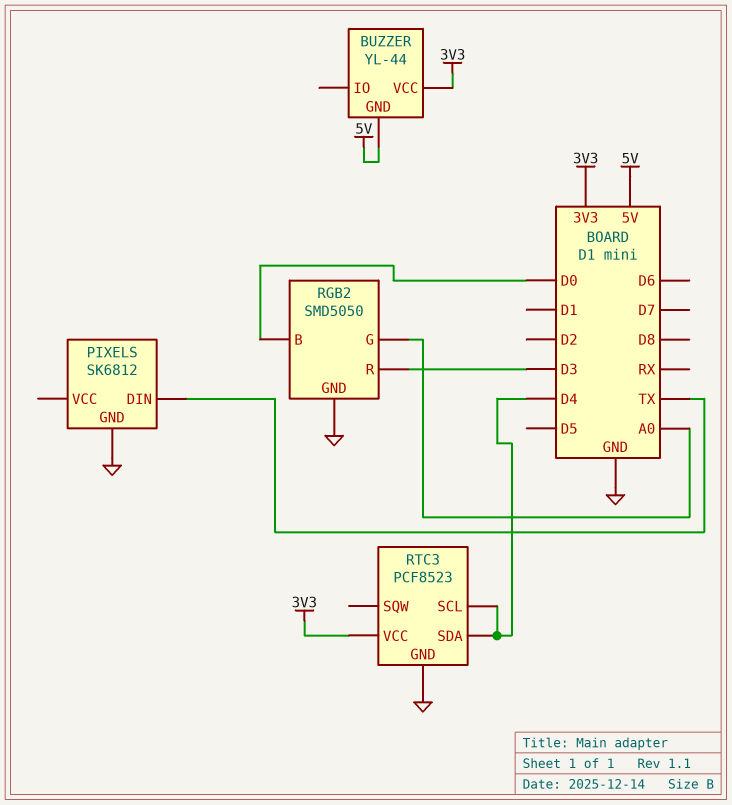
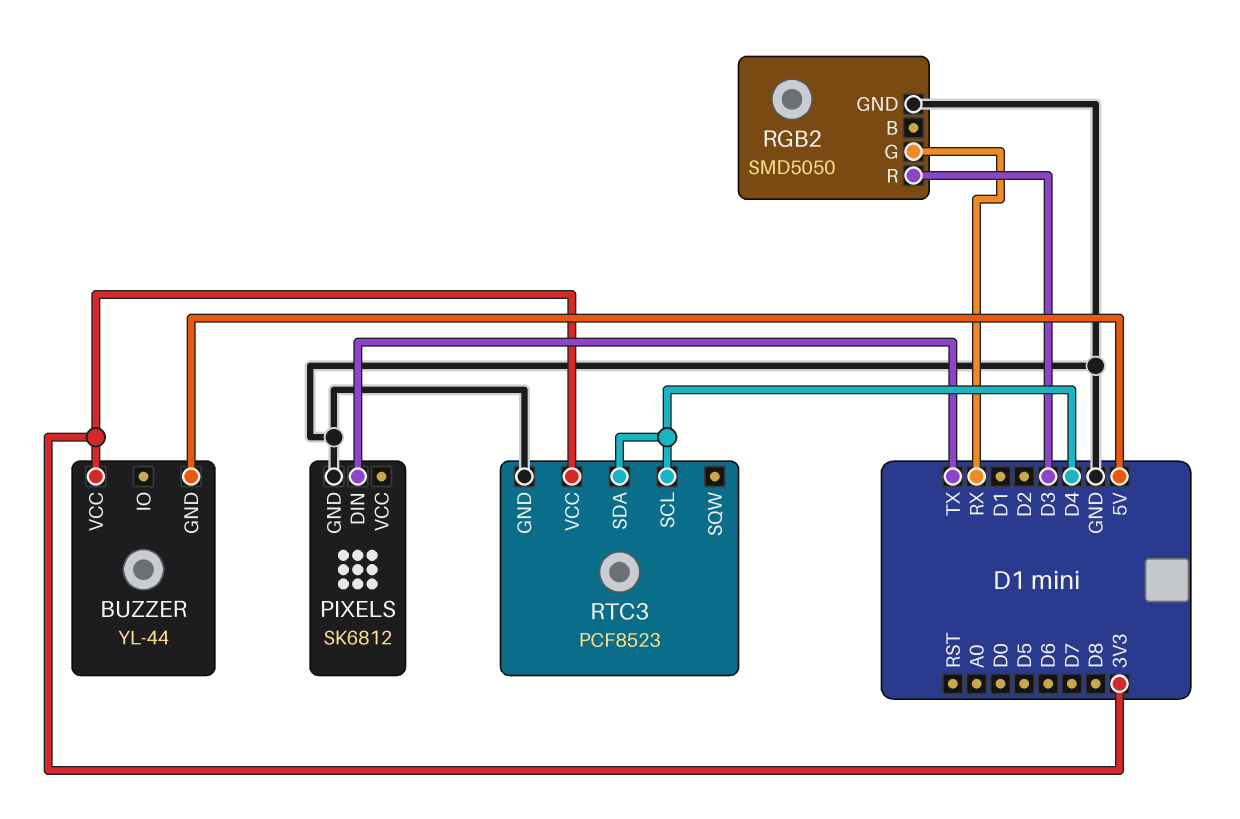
RGB2 pin B: D0 -> none
RGB2 pin G: A0 -> RX

